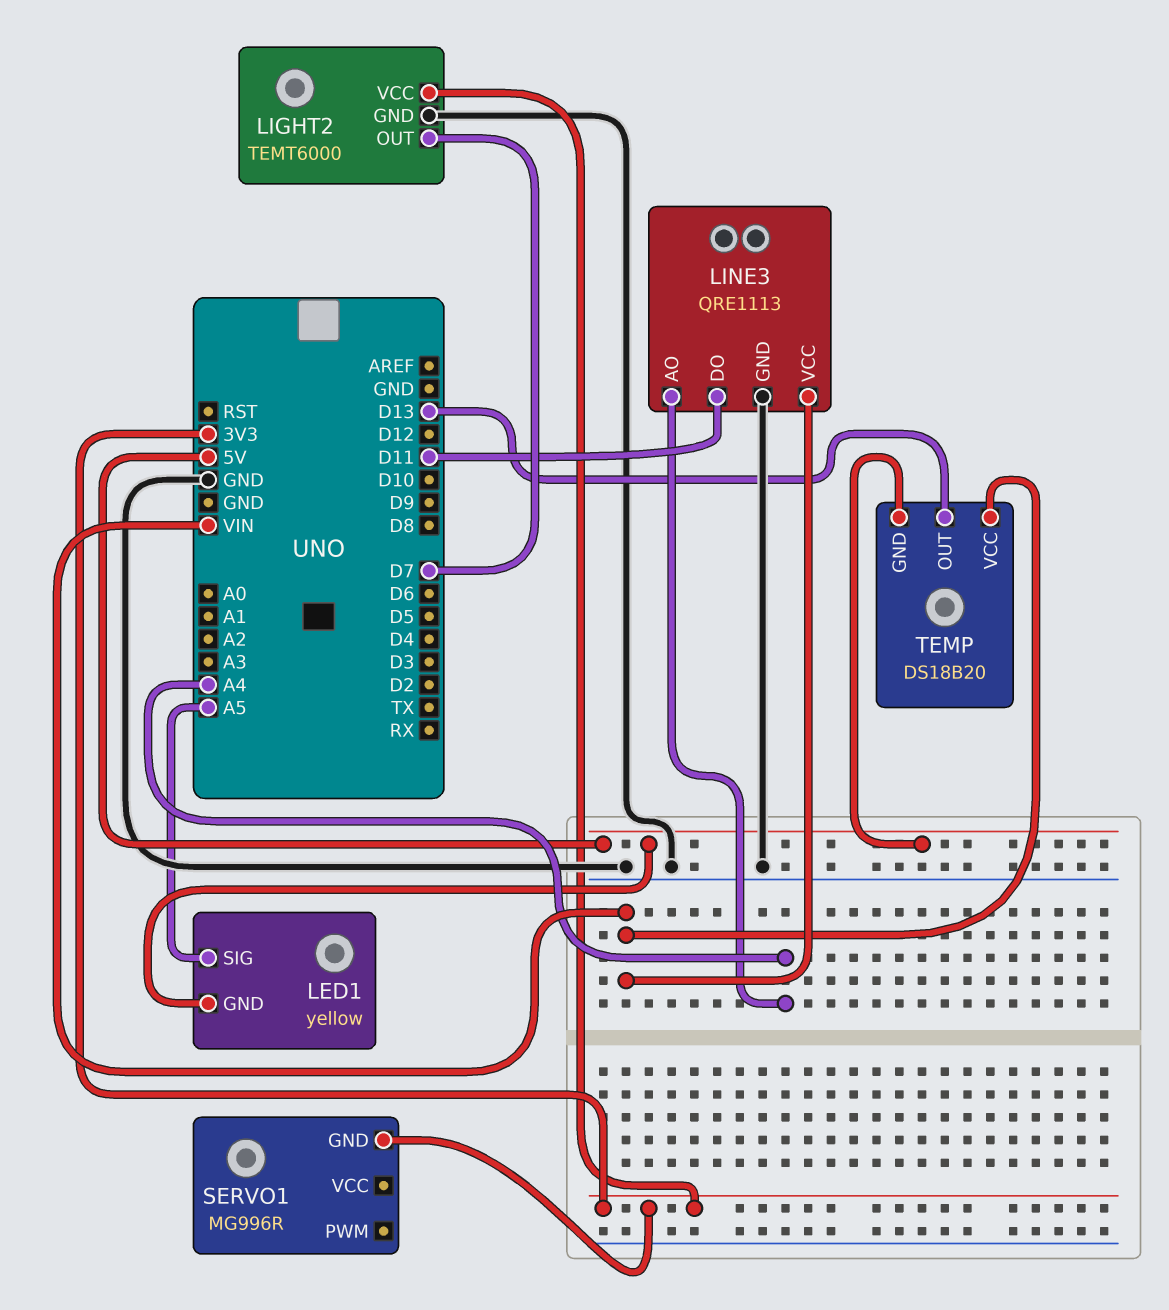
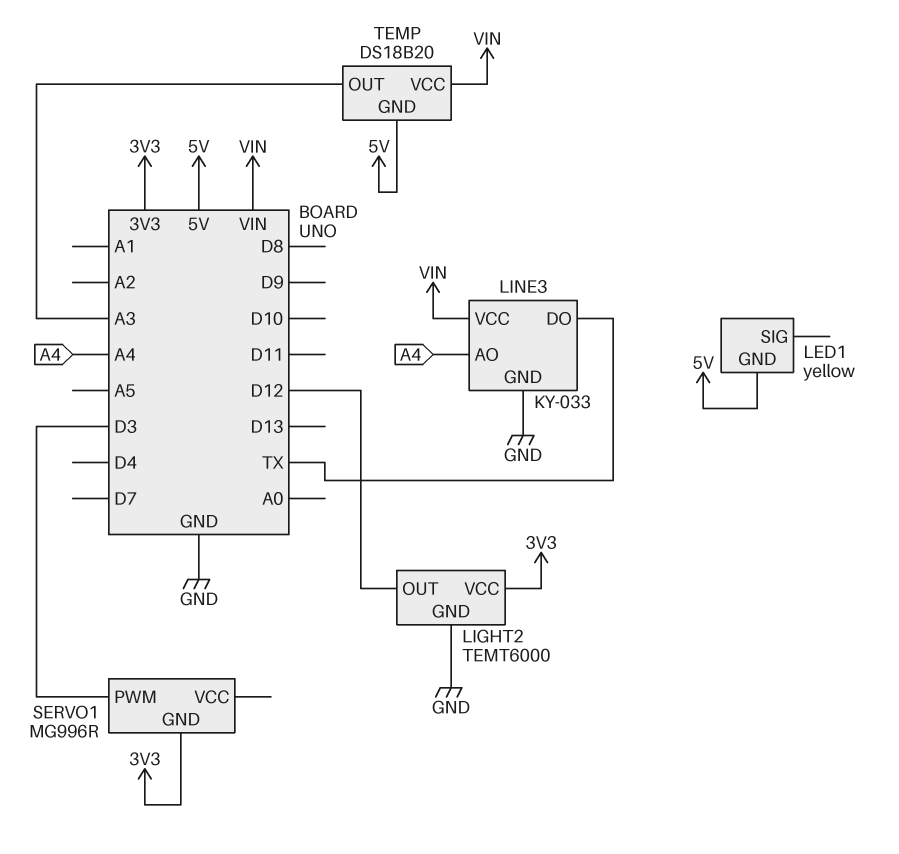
LED1 pin SIG: A5 -> none
LIGHT2 pin OUT: D7 -> D12
LINE3: QRE1113 -> KY-033
LINE3 pin DO: D11 -> TX
SERVO1 pin PWM: none -> D3
TEMP pin OUT: D13 -> A3

